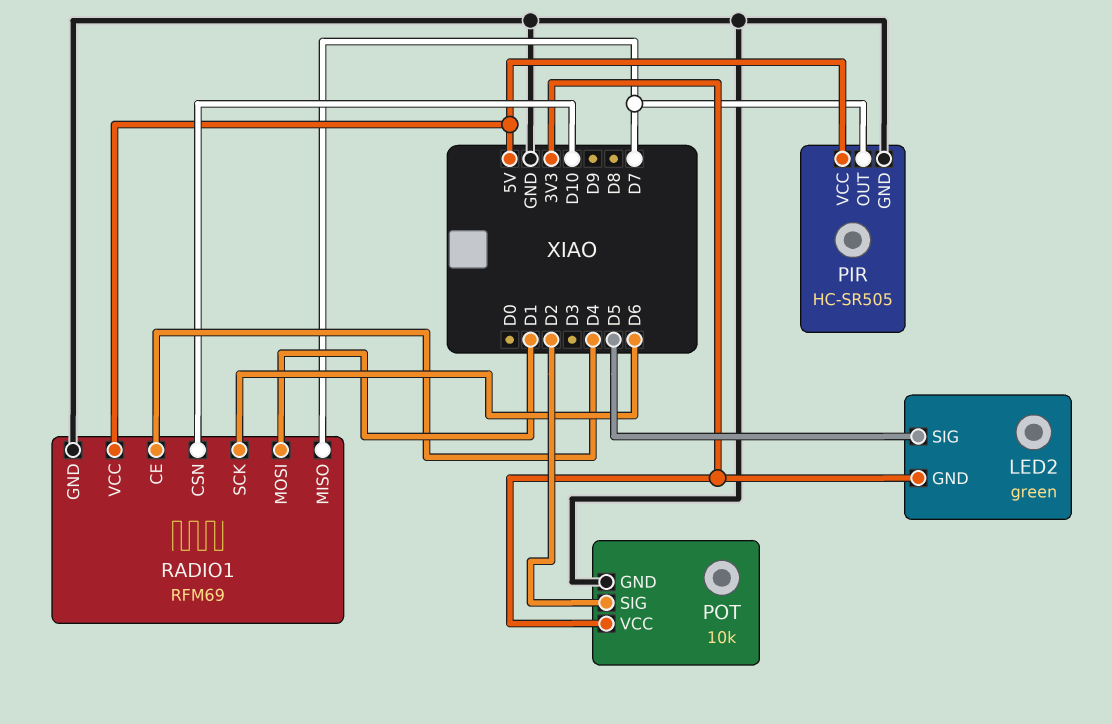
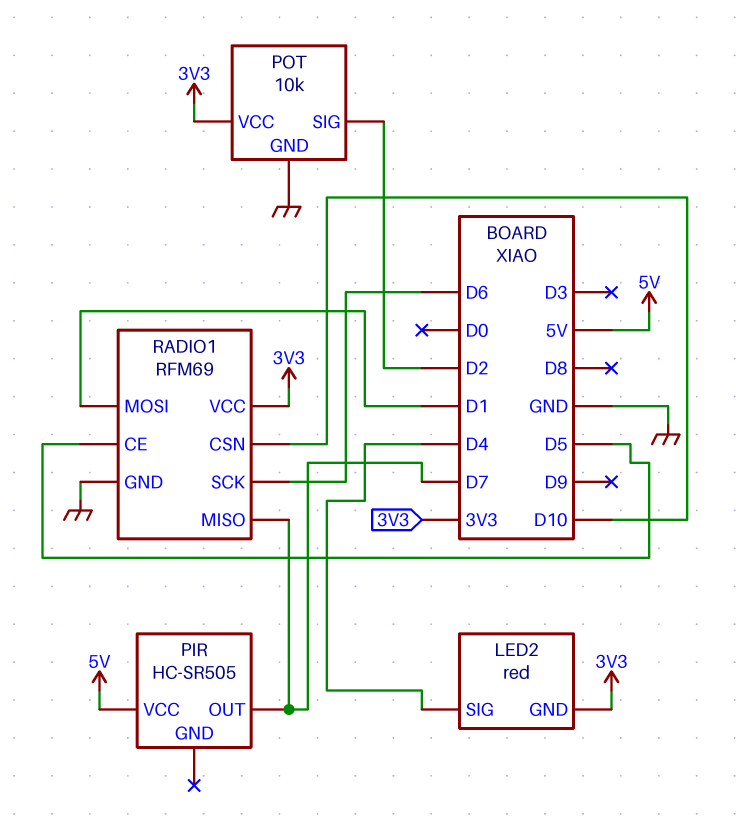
LED2: green -> red
LED2 pin SIG: D5 -> D4
PIR pin GND: GND -> none
RADIO1 pin CE: D4 -> D5
RADIO1 pin VCC: 5V -> 3V3

